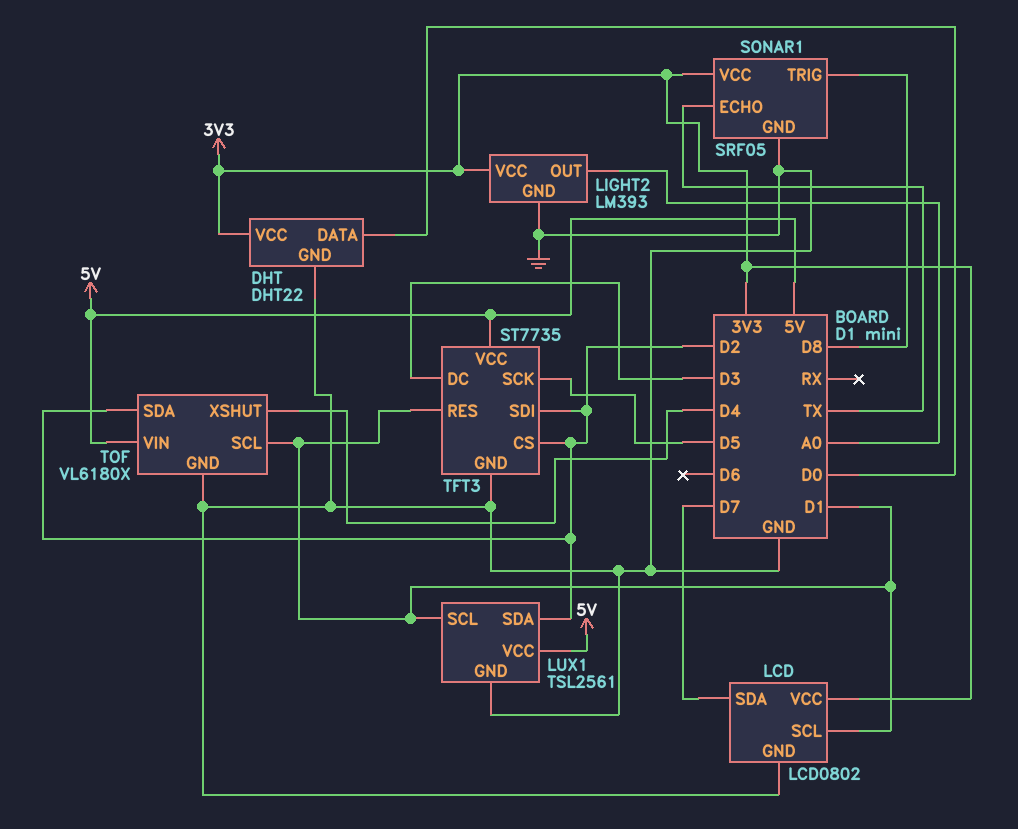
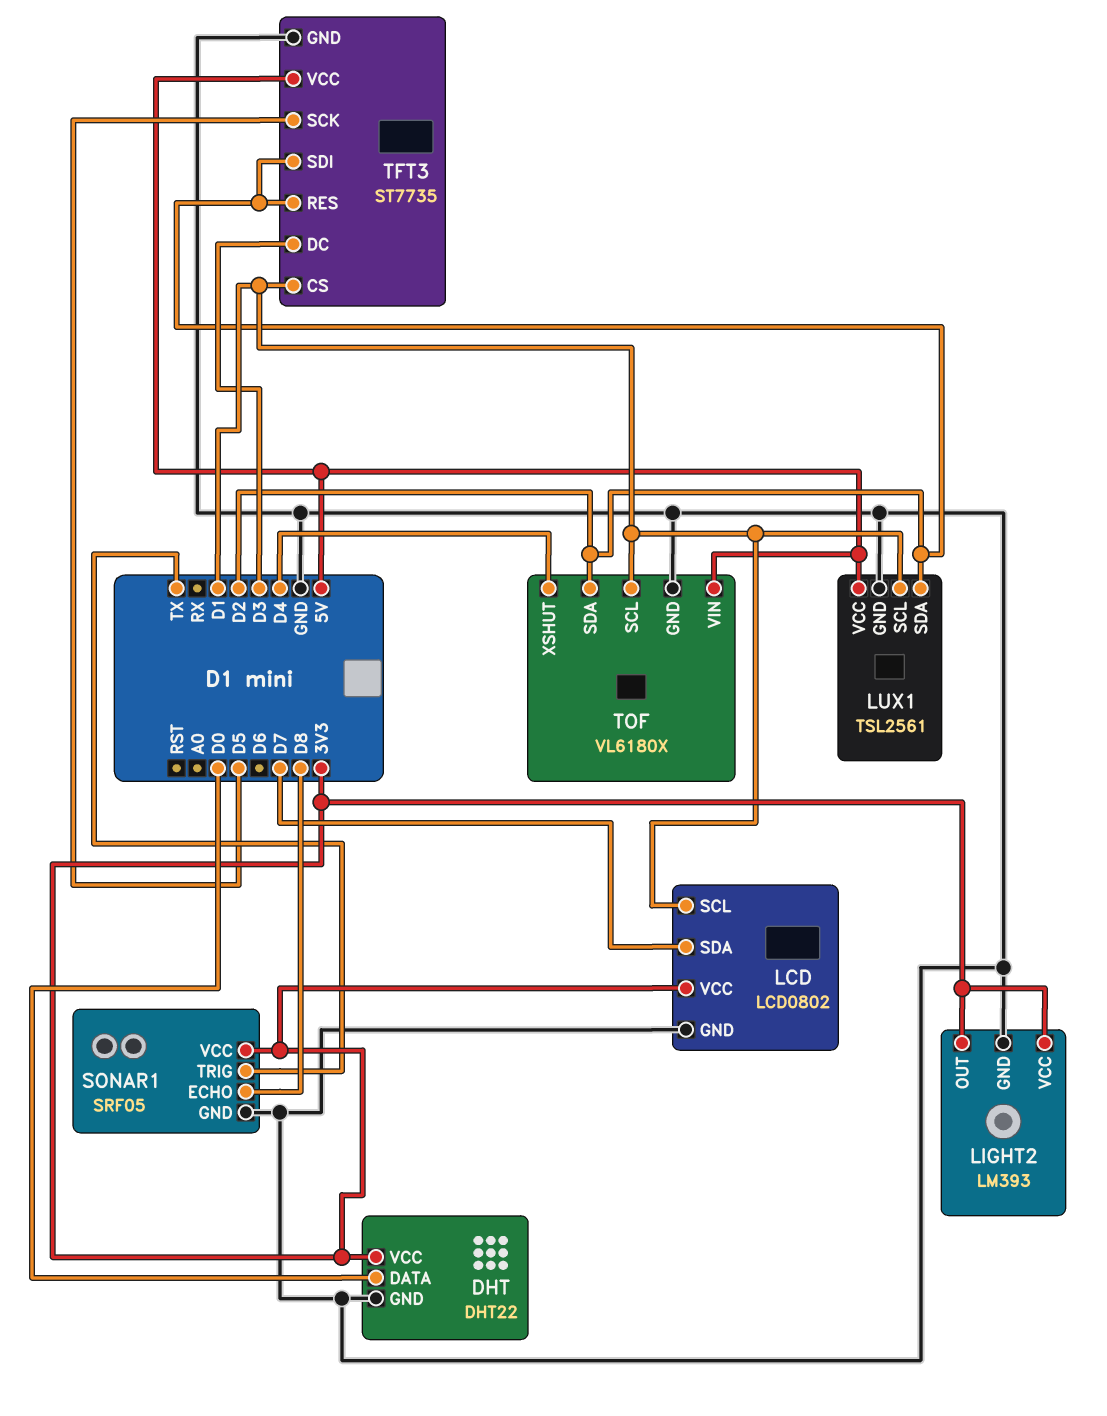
LIGHT2 pin OUT: A0 -> 3V3
SONAR1 pin ECHO: TX -> D8
SONAR1 pin TRIG: D8 -> TX
TFT3 pin CS: D2 -> D1
TFT3 pin RES: D1 -> D2

